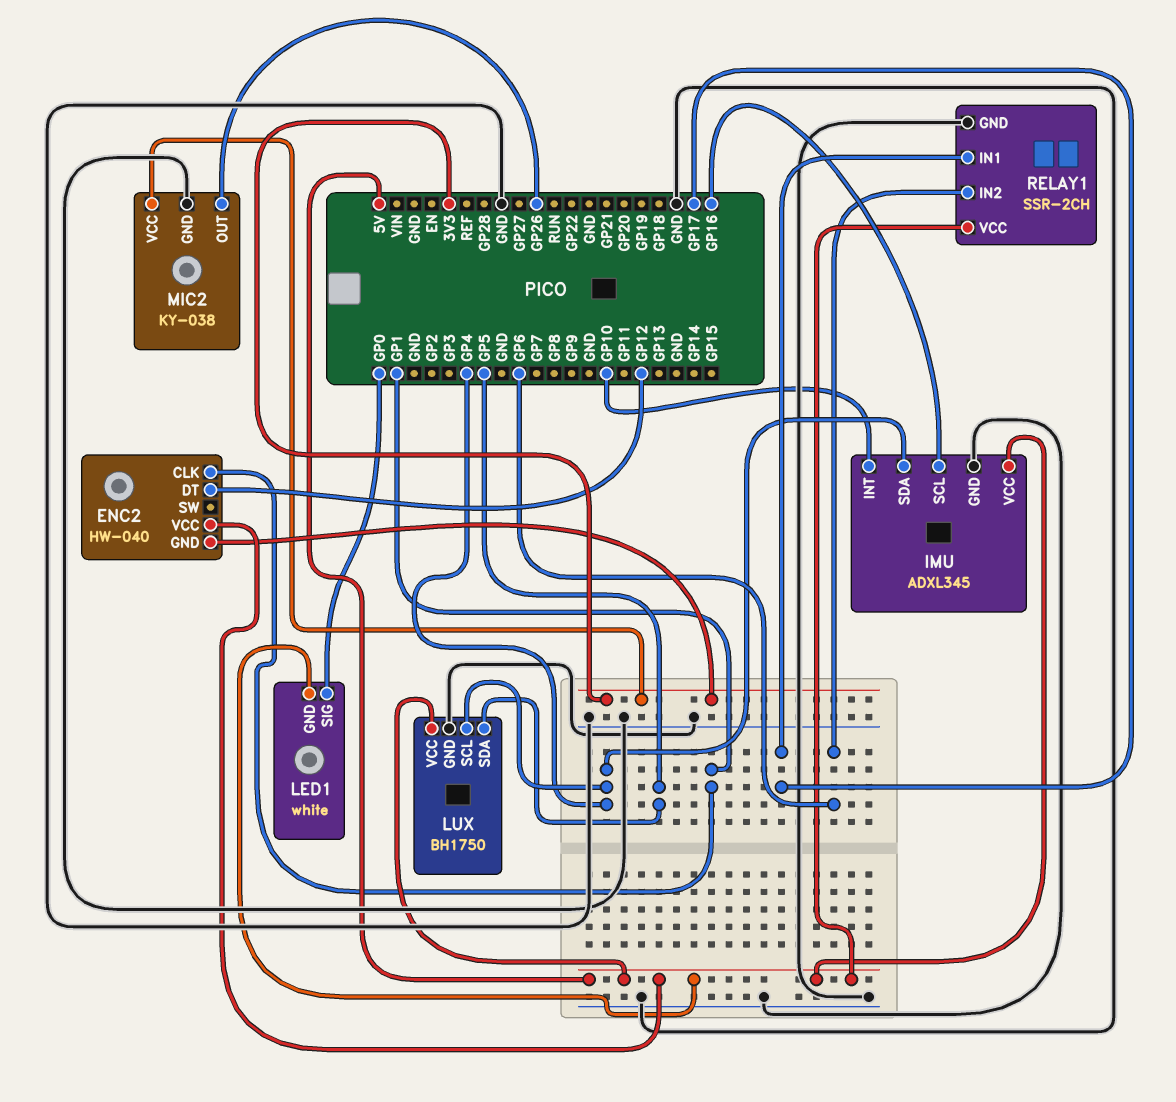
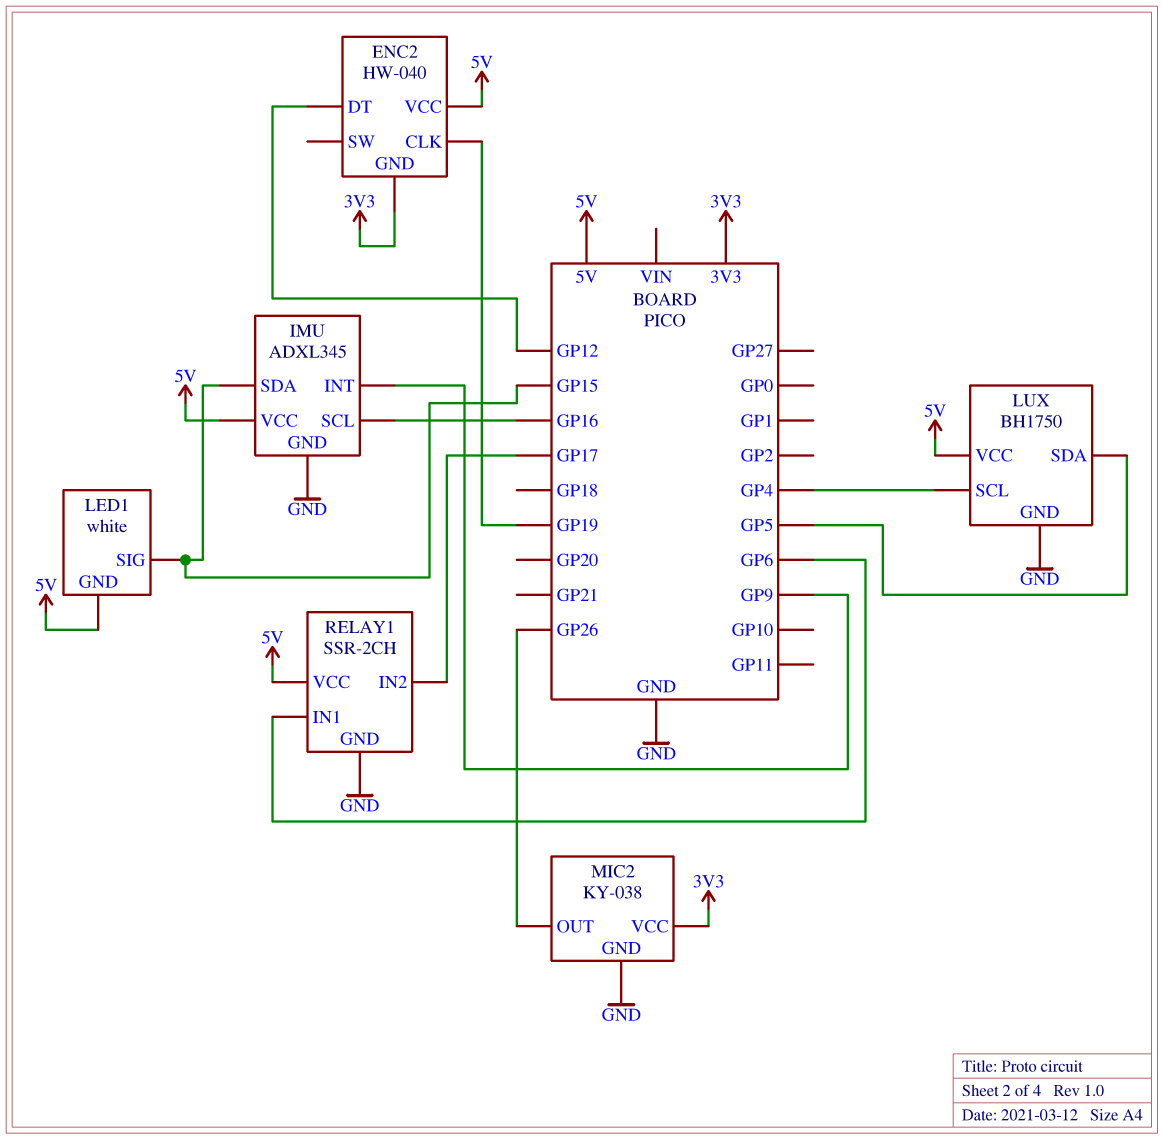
ENC2 pin CLK: GP1 -> GP19
IMU pin INT: GP10 -> GP9
IMU pin SDA: GP4 -> GP15
LED1 pin SIG: GP0 -> GP15
RELAY1 pin IN1: GP17 -> GP6
RELAY1 pin IN2: GP6 -> GP17

